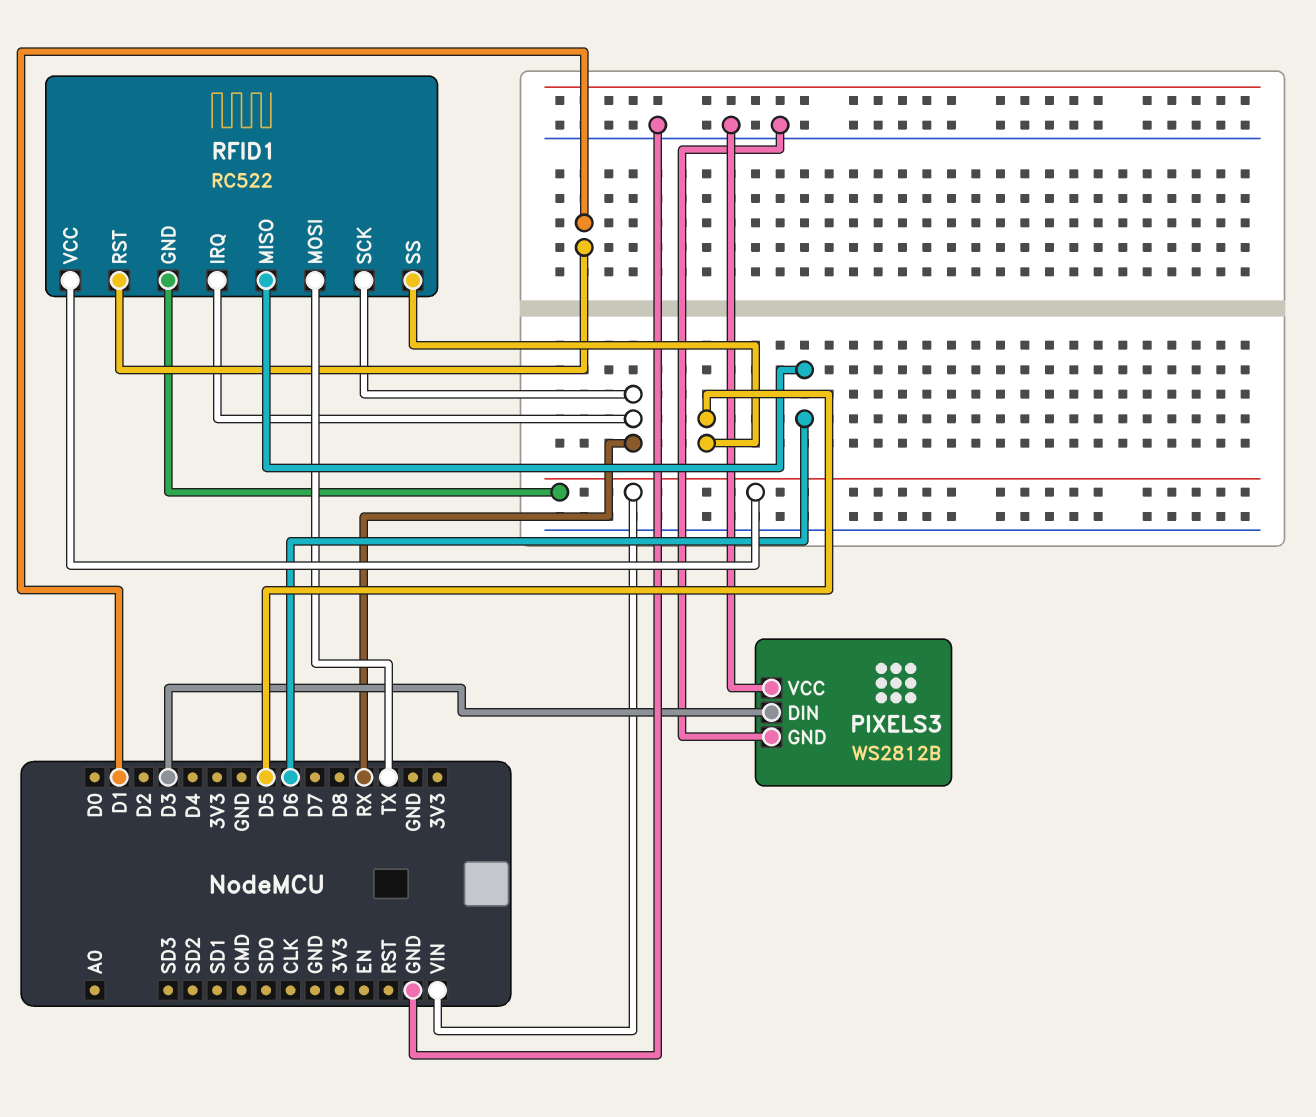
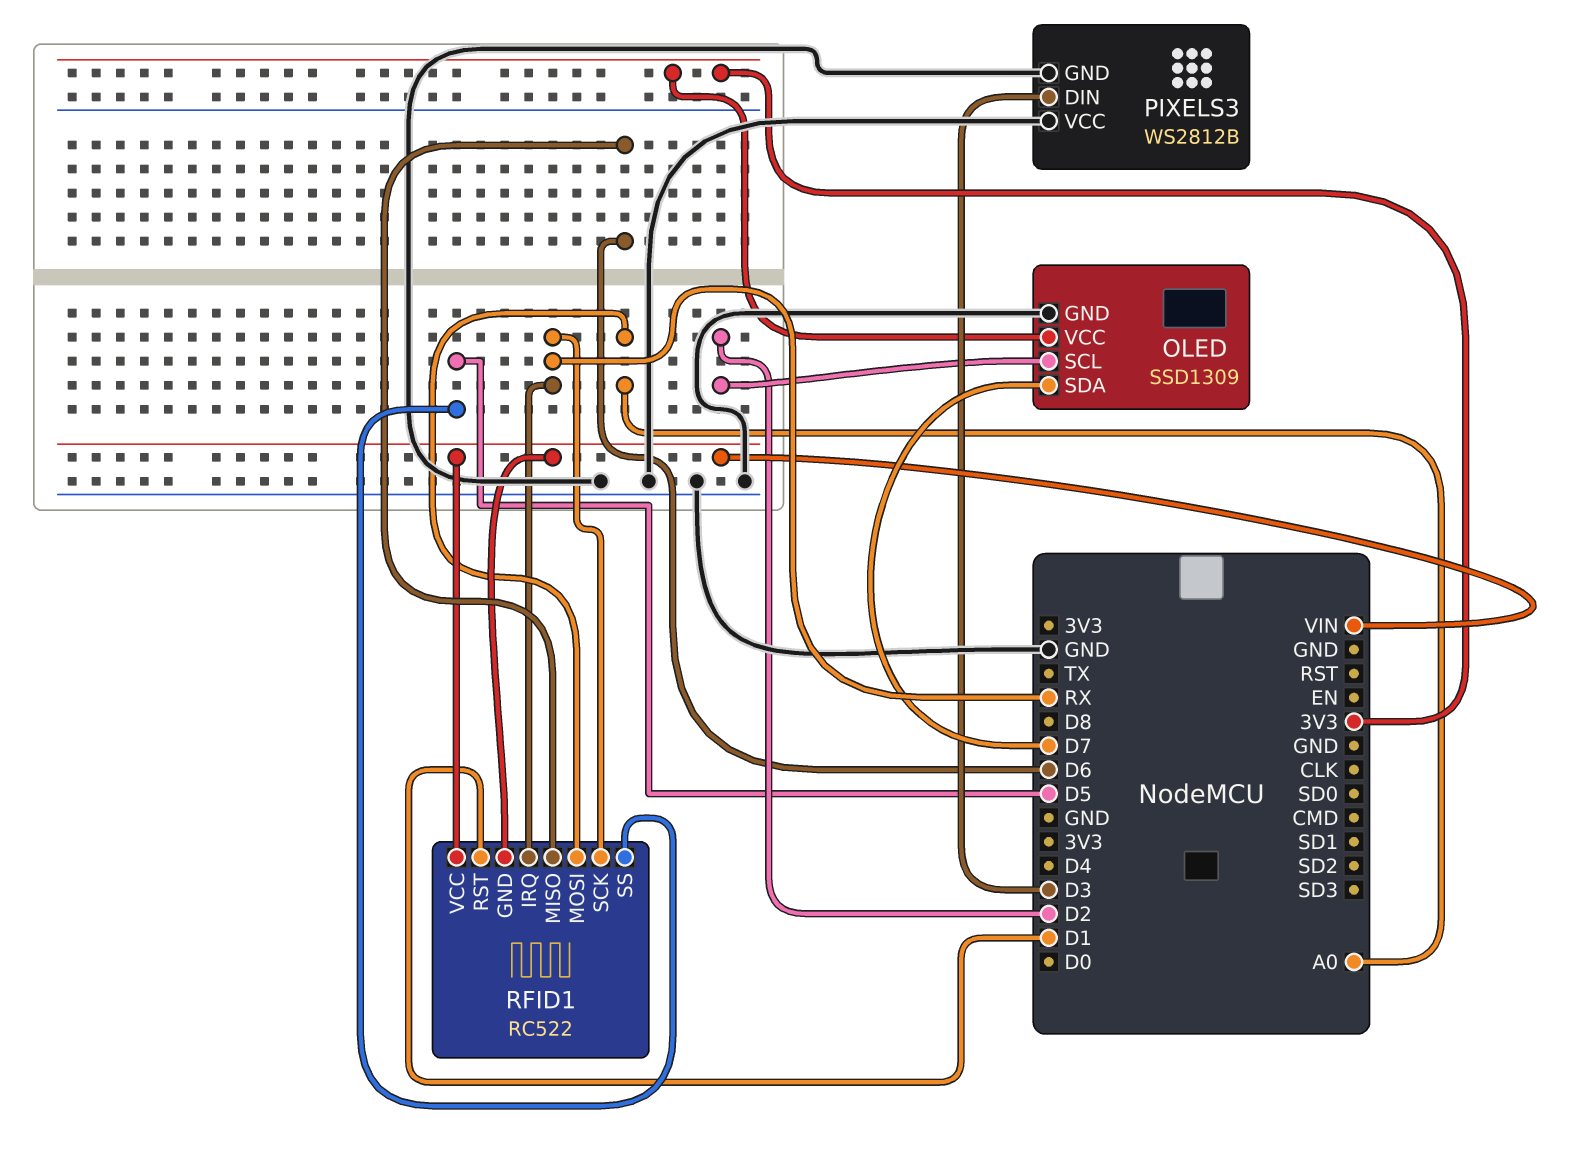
OLED: none -> SSD1309
OLED pin GND: none -> GND
OLED pin SCL: none -> D2
OLED pin SDA: none -> D7
OLED pin VCC: none -> 3V3
RFID1 pin MOSI: TX -> A0

